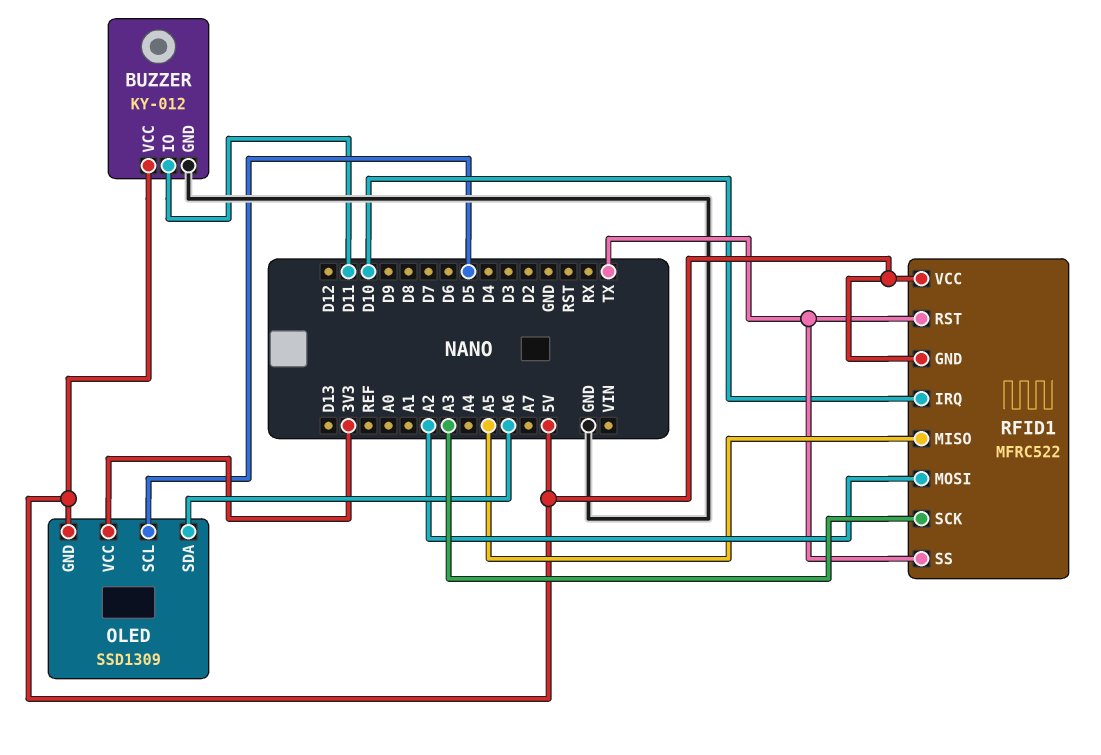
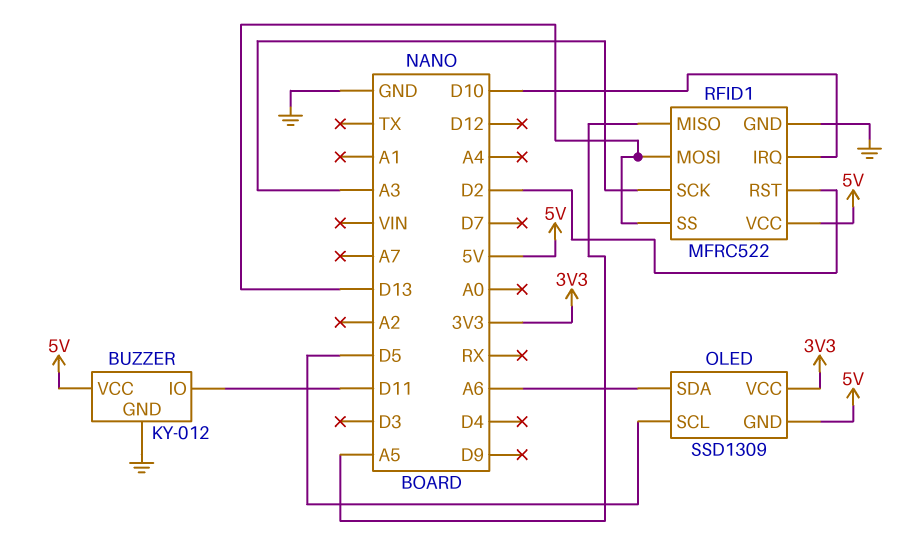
RFID1 pin GND: 5V -> GND
RFID1 pin MOSI: A2 -> D13
RFID1 pin RST: TX -> D2
RFID1 pin SS: TX -> D13

